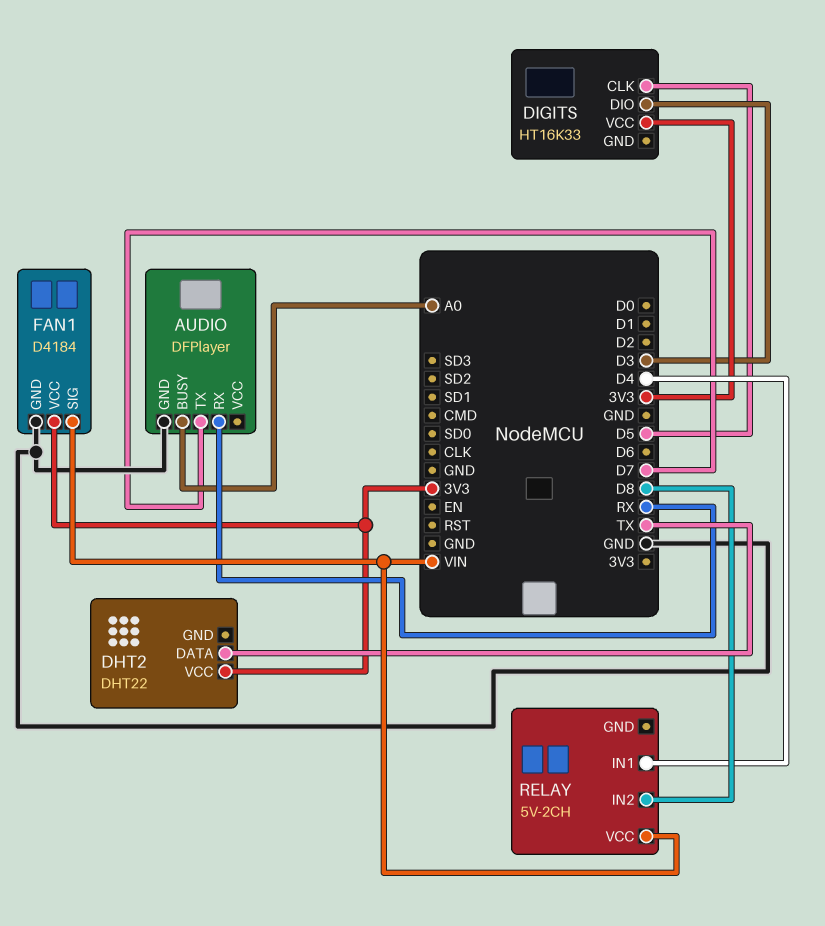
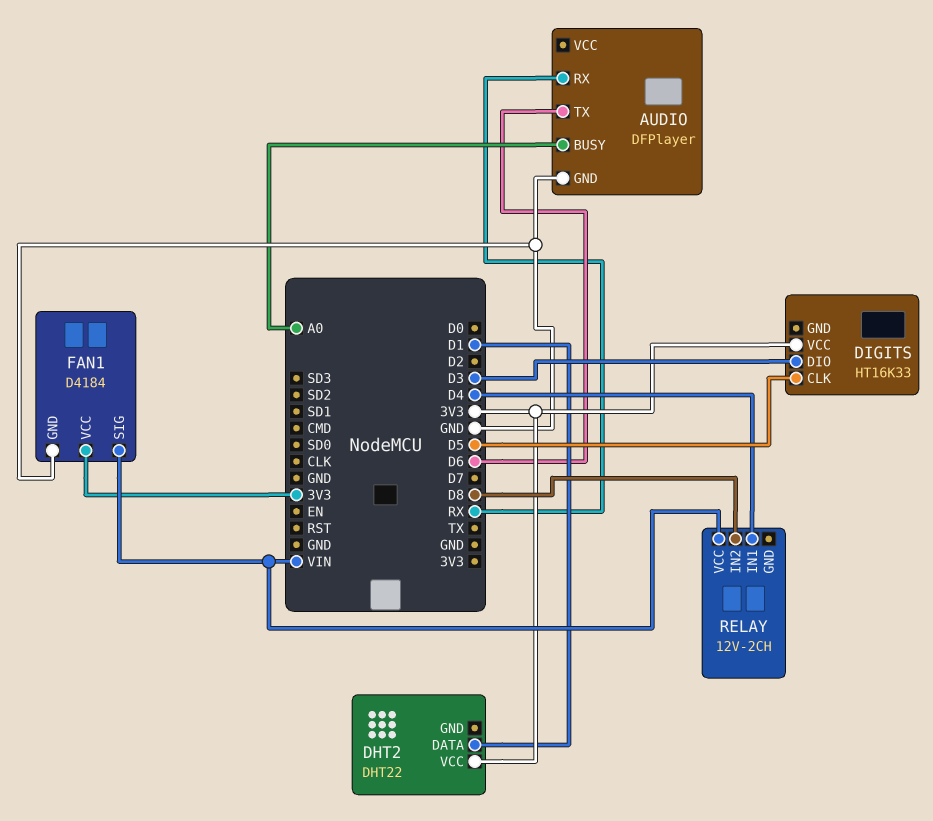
AUDIO pin TX: D7 -> D6
DHT2 pin DATA: TX -> D1
RELAY: 5V-2CH -> 12V-2CH

